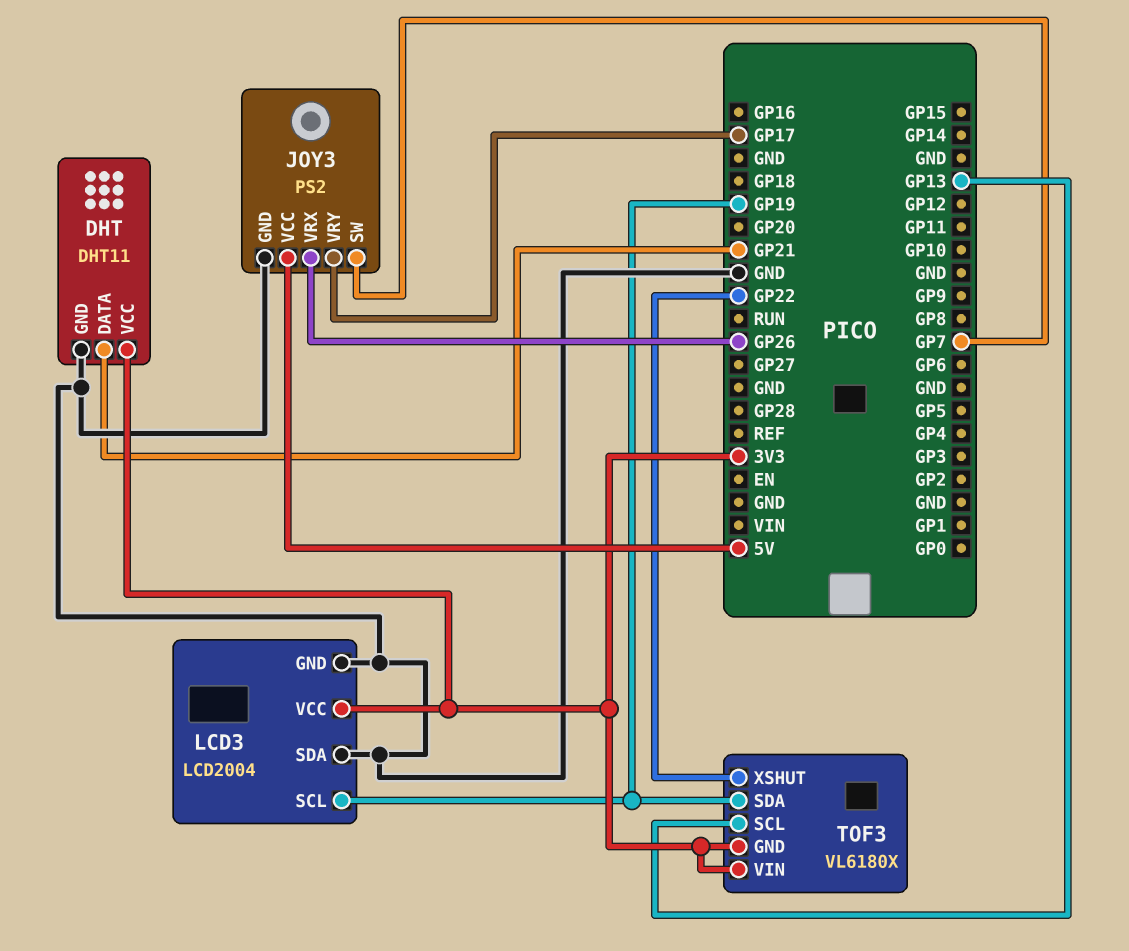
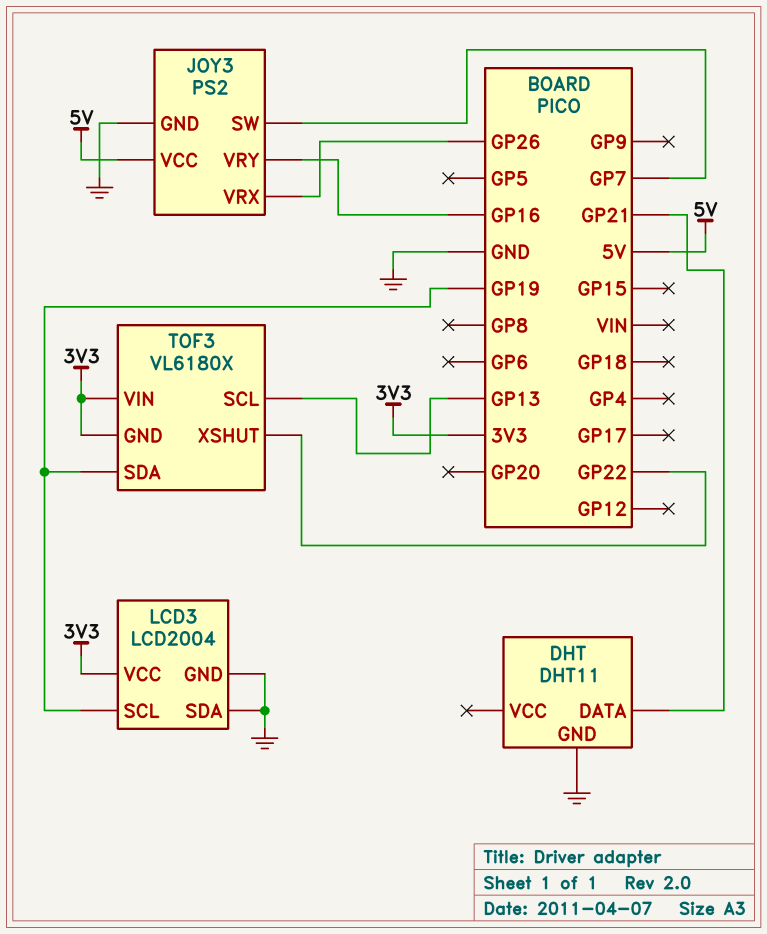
DHT pin VCC: 3V3 -> none
JOY3 pin VRY: GP17 -> GP16

